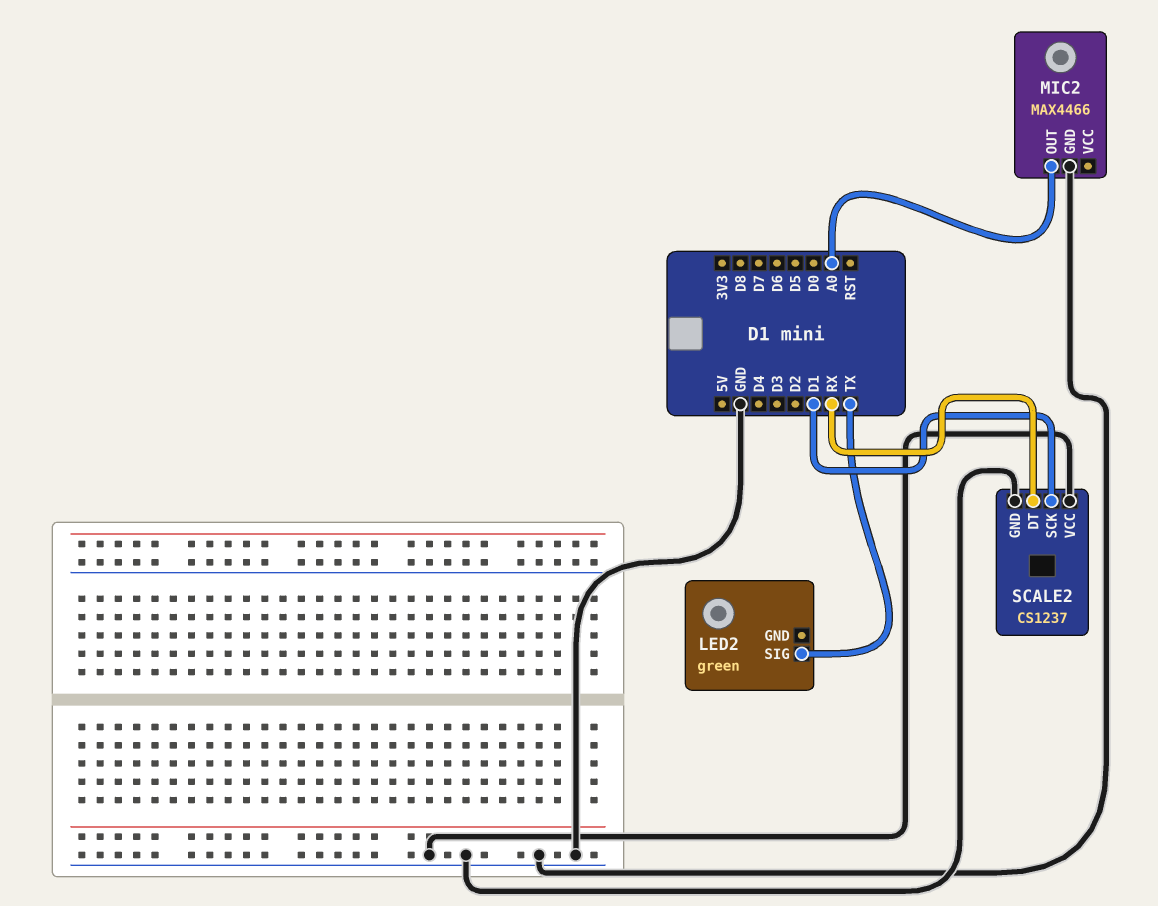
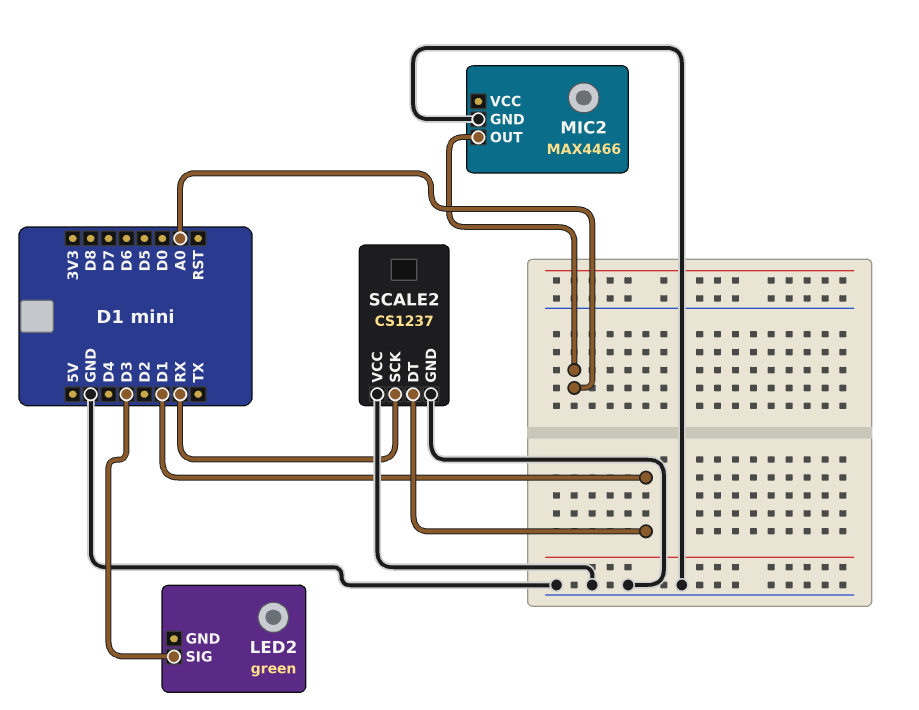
LED2 pin SIG: TX -> D3
SCALE2 pin DT: RX -> D1
SCALE2 pin SCK: D1 -> RX

